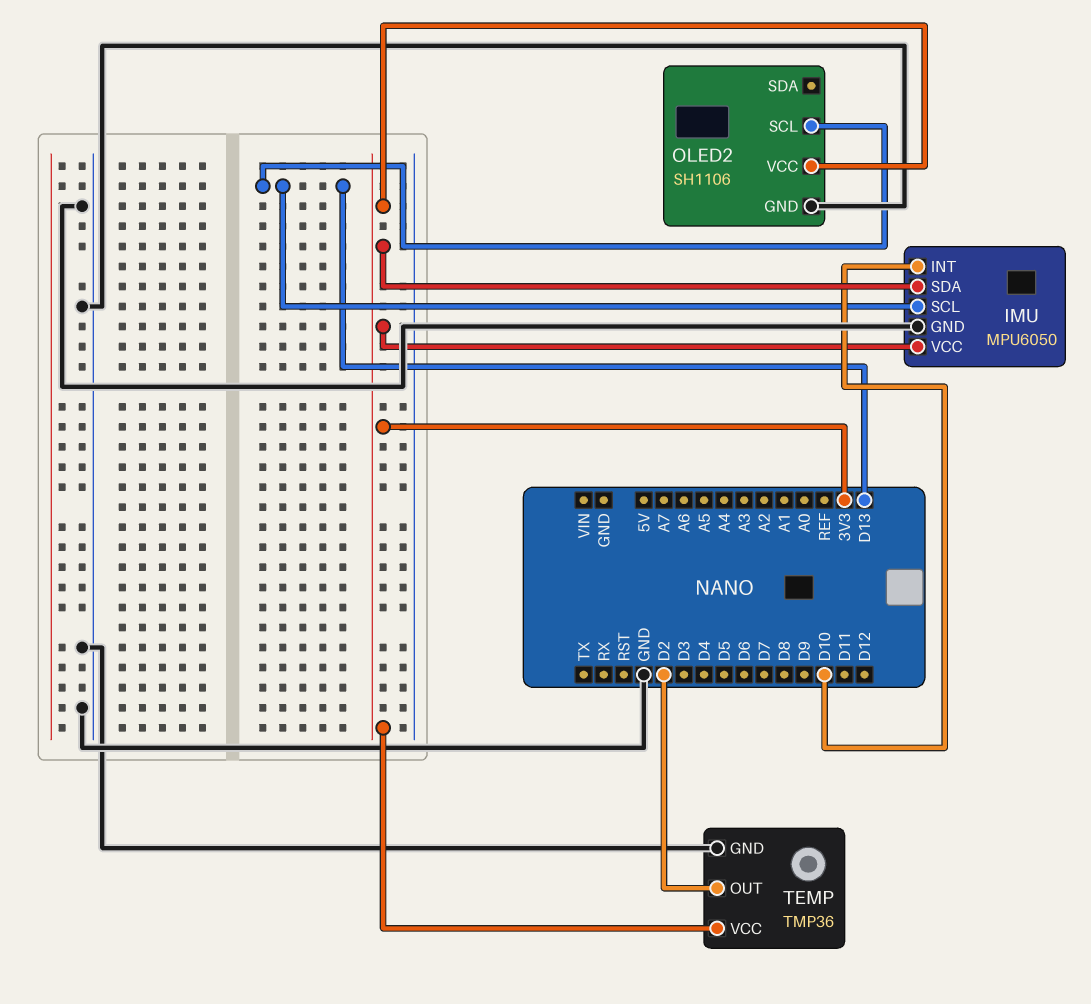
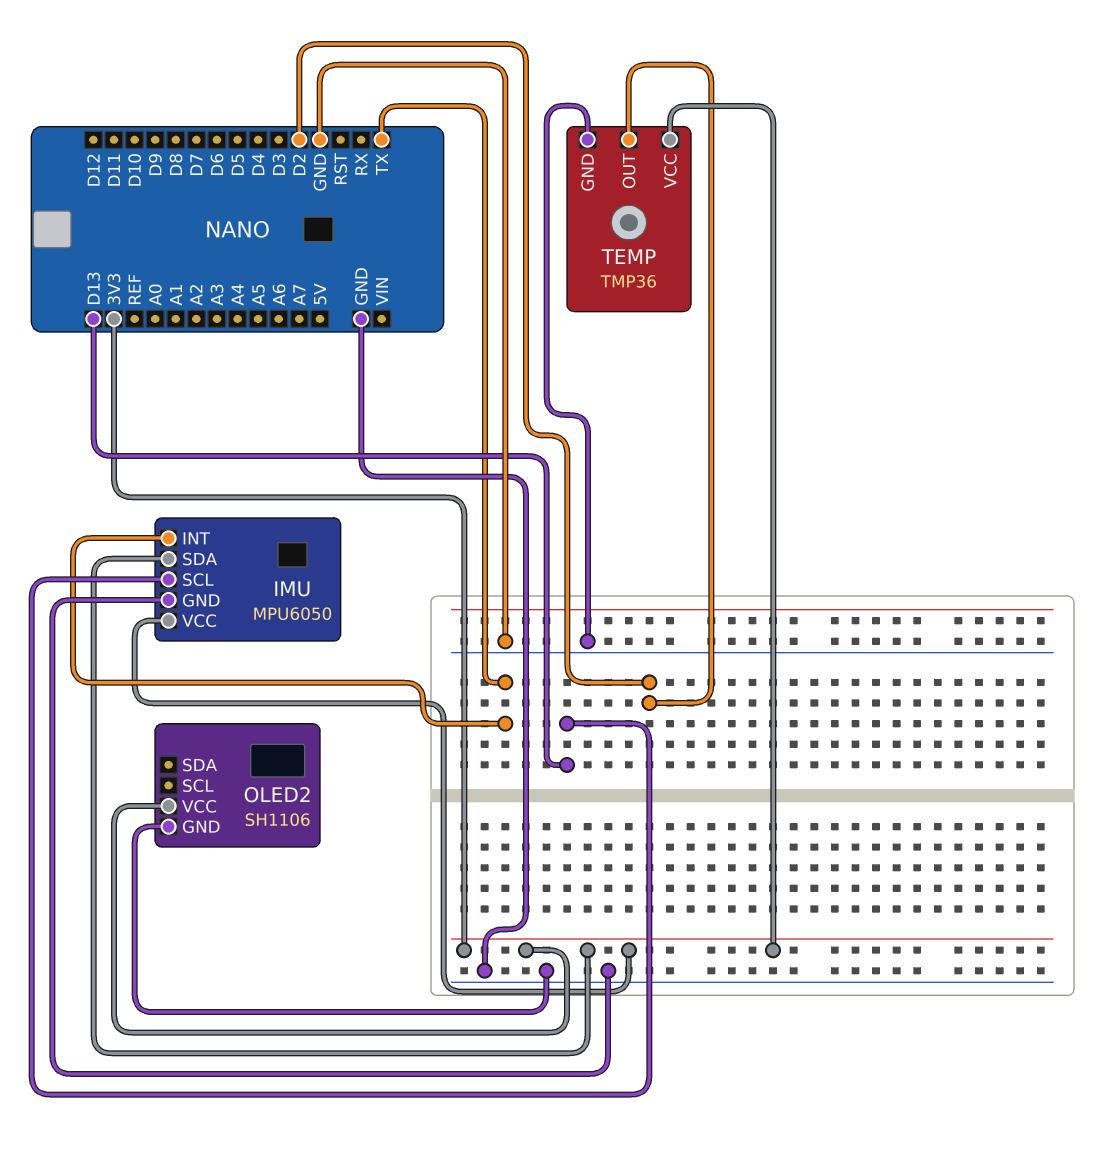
IMU pin INT: D10 -> TX
OLED2 pin SCL: D13 -> none

